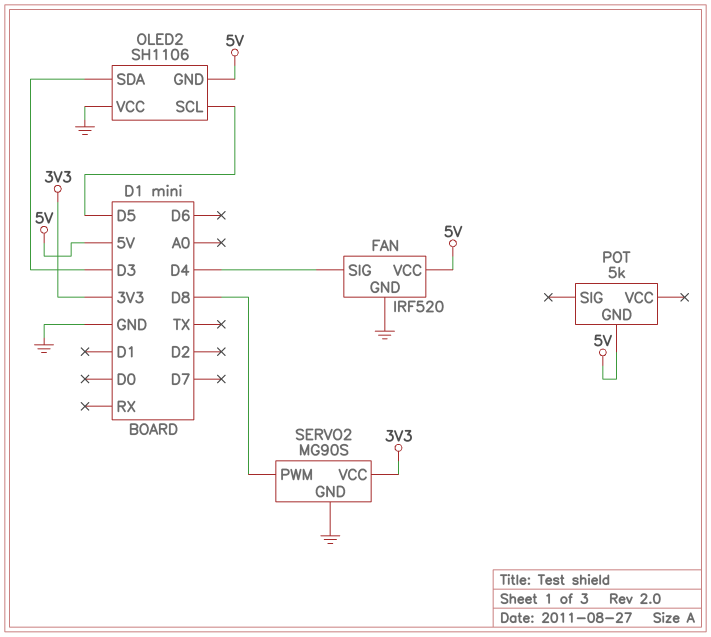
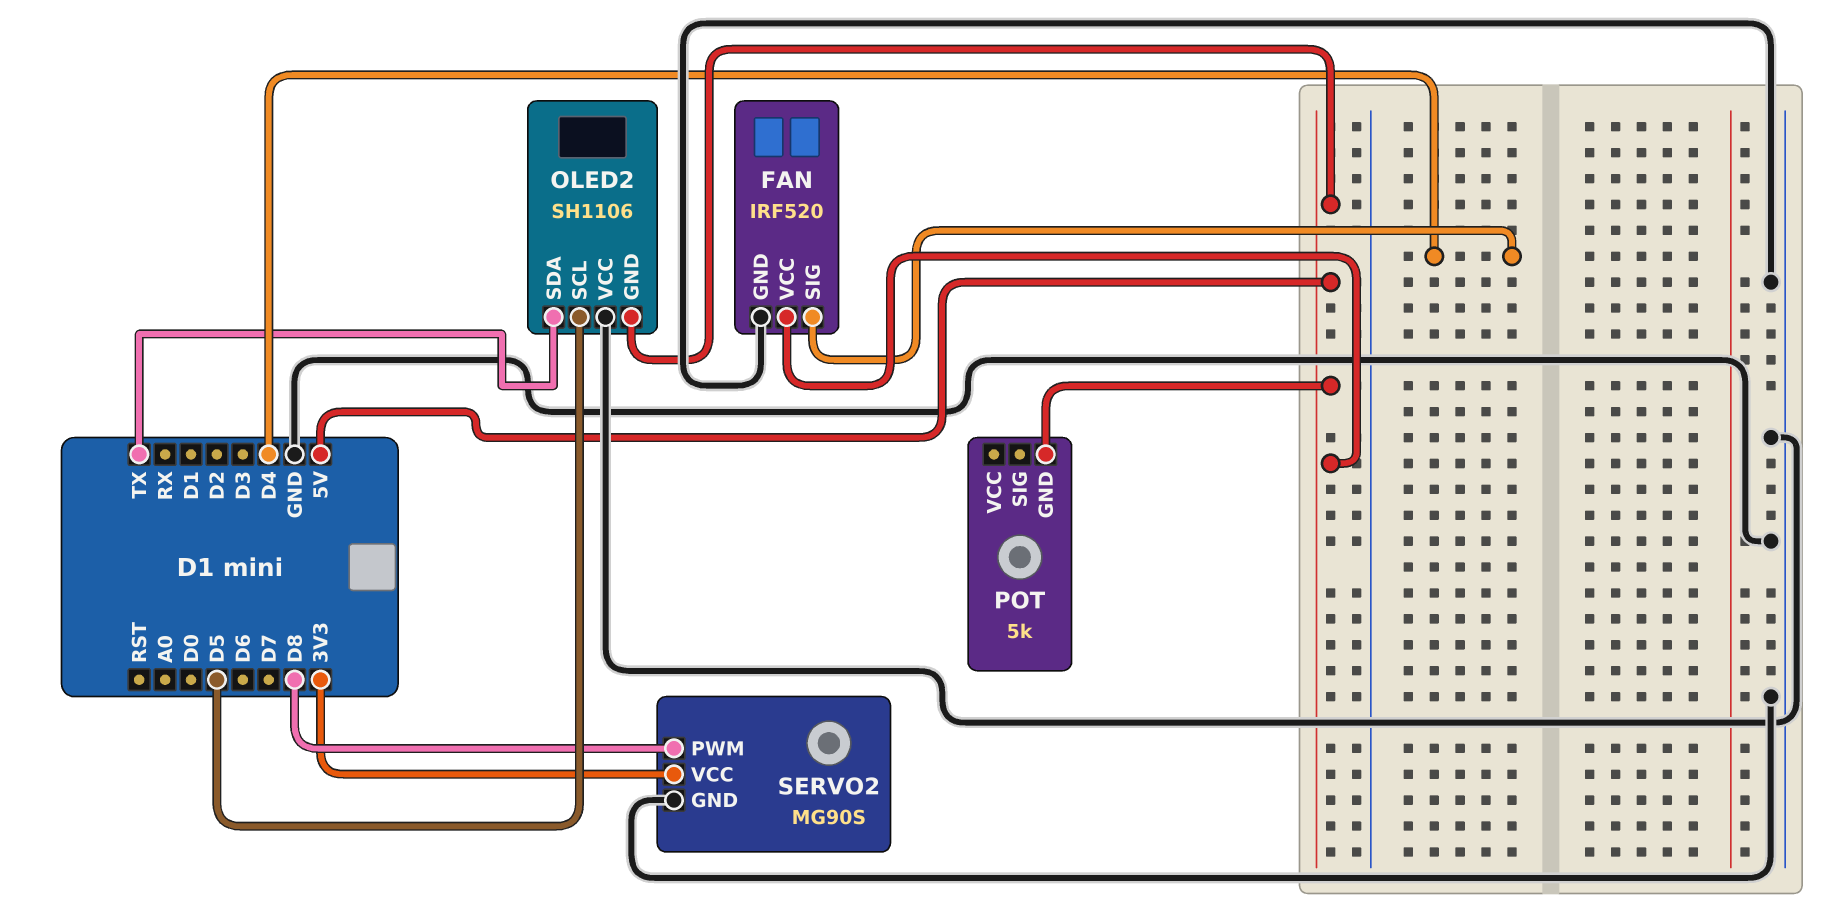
OLED2 pin SDA: D3 -> TX

